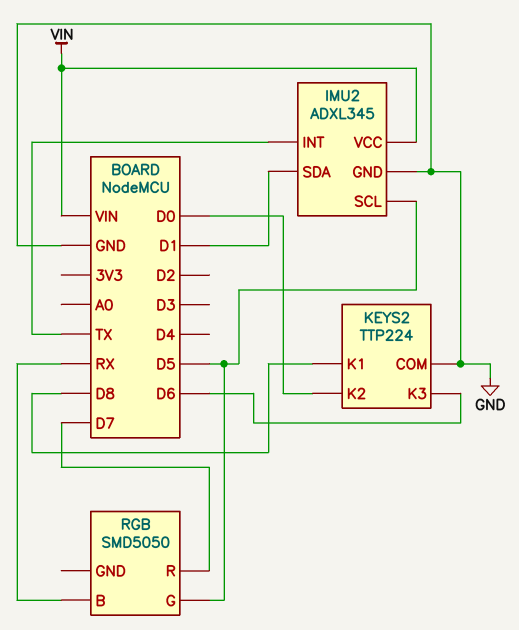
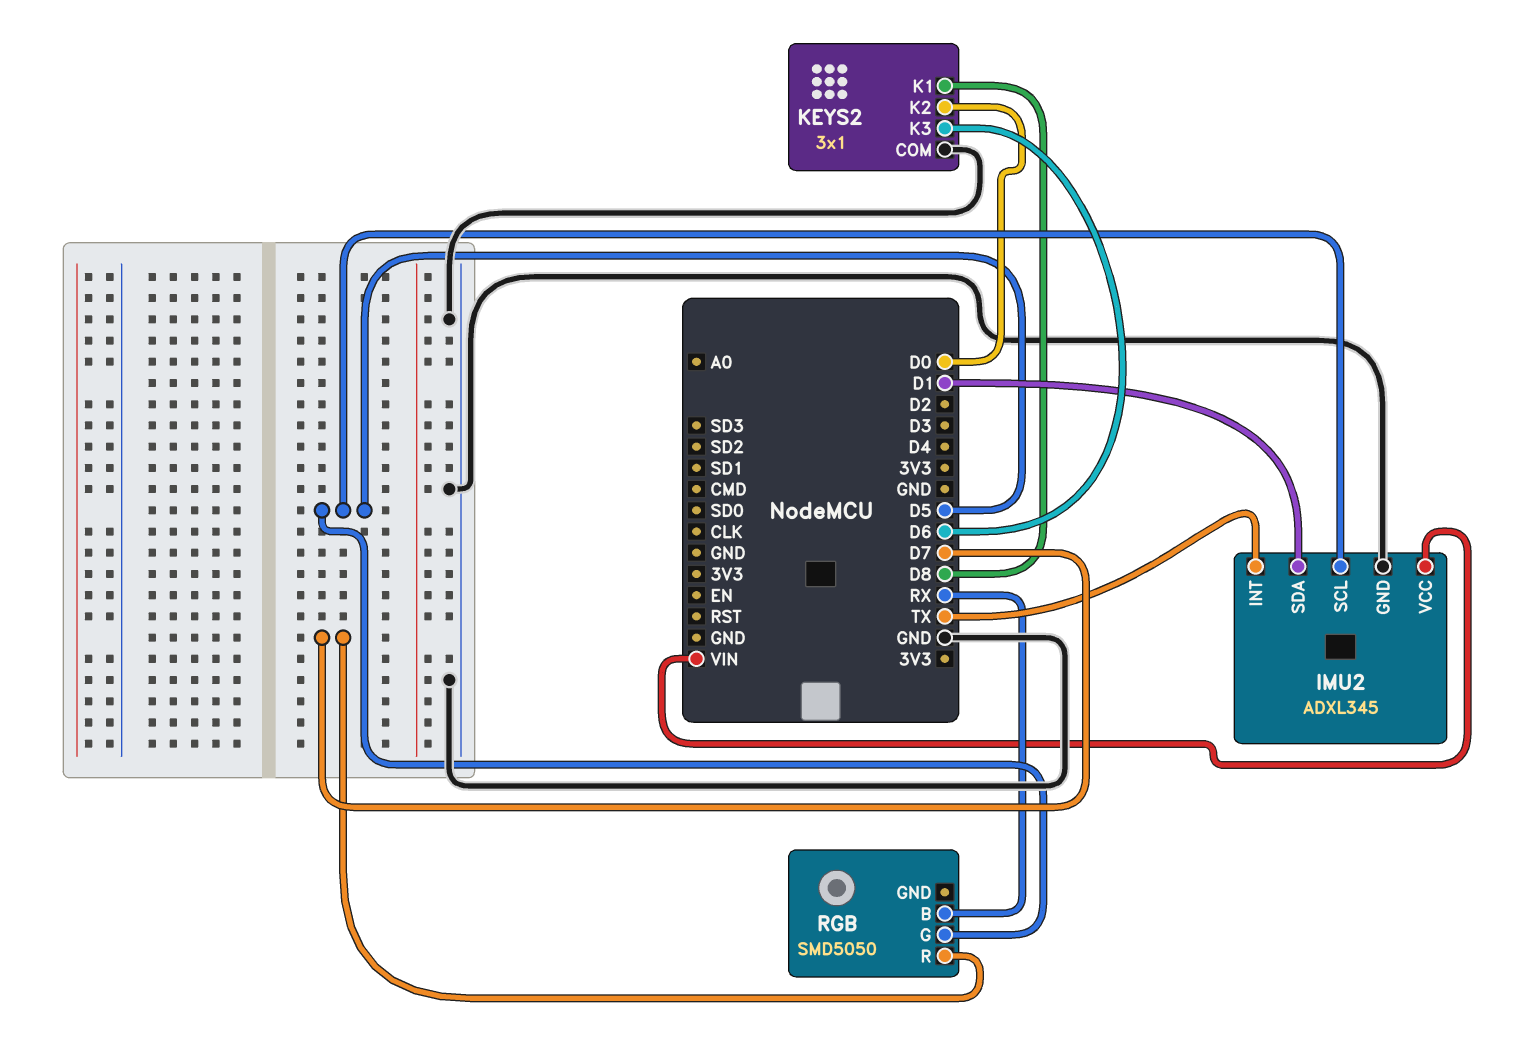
KEYS2: TTP224 -> 3x1

